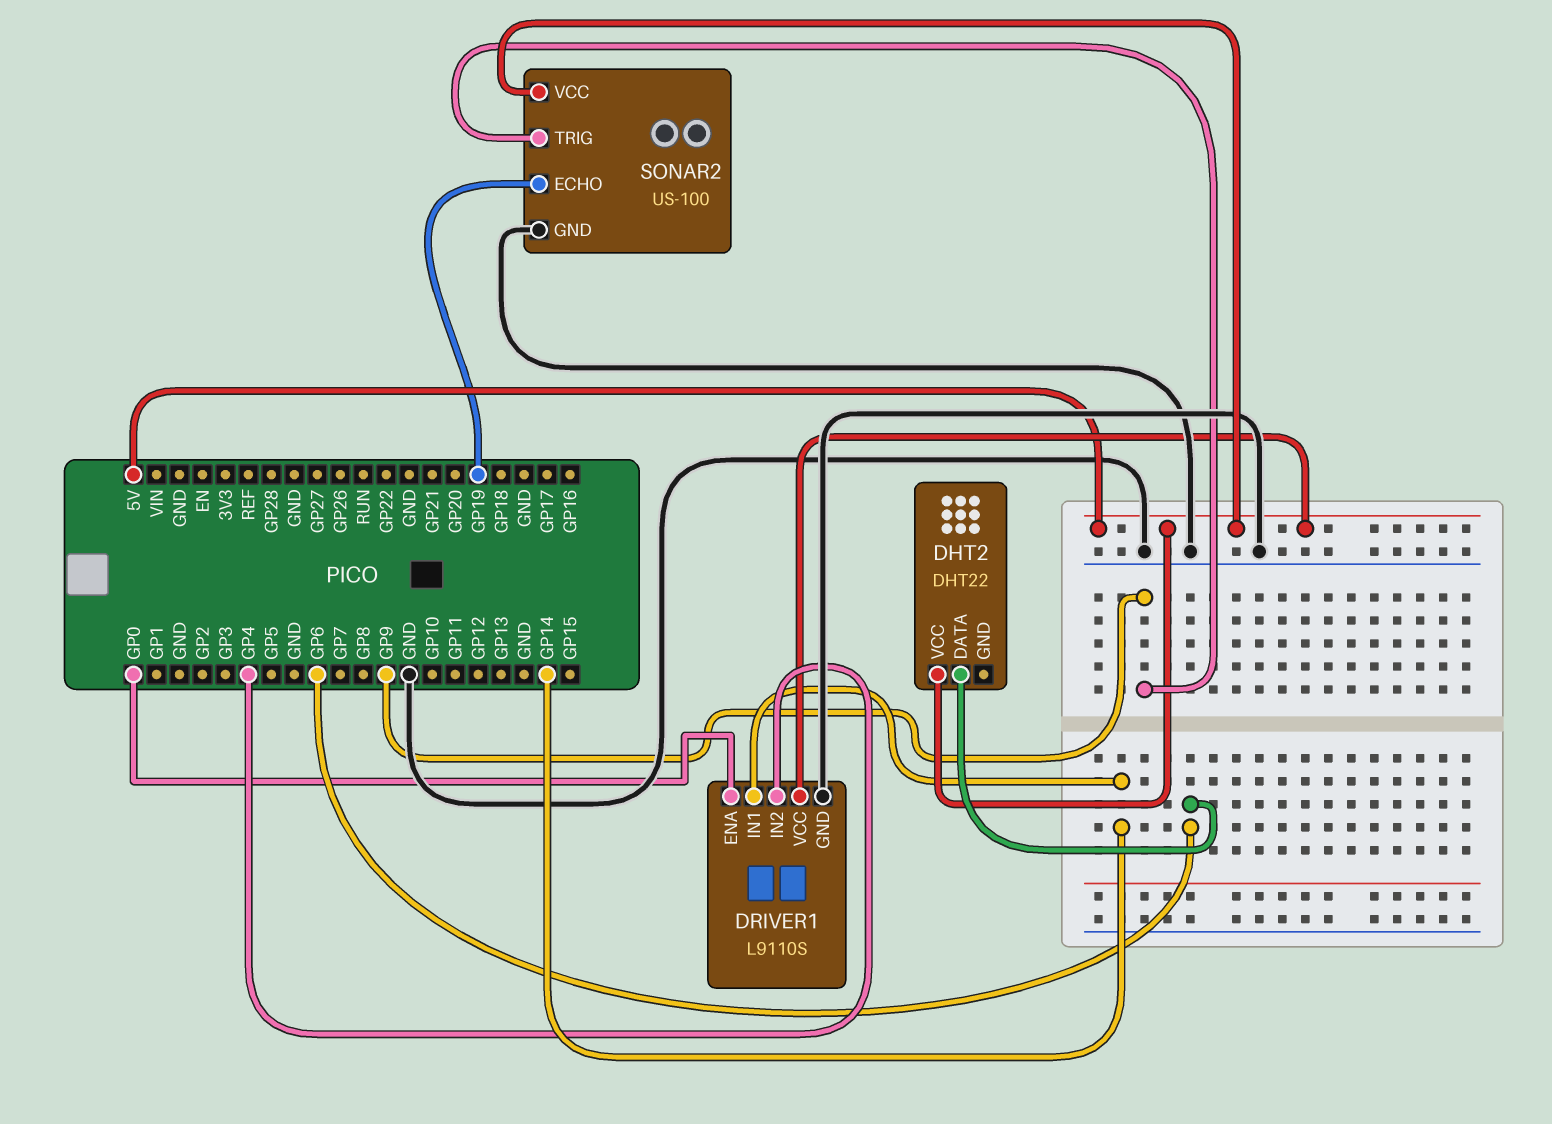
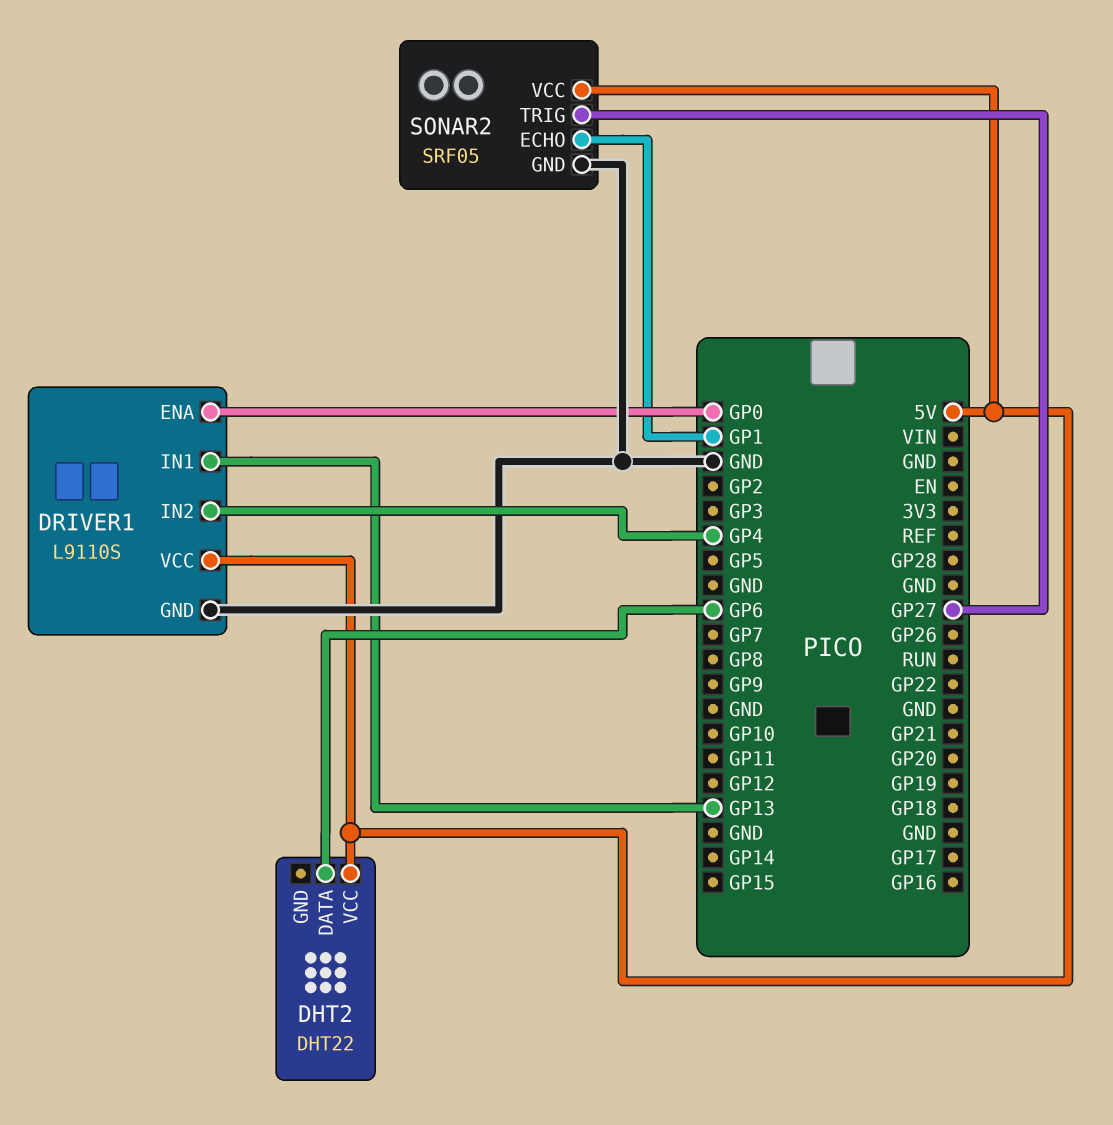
DRIVER1 pin IN1: GP14 -> GP13
SONAR2: US-100 -> SRF05
SONAR2 pin ECHO: GP19 -> GP1
SONAR2 pin TRIG: GP9 -> GP27

